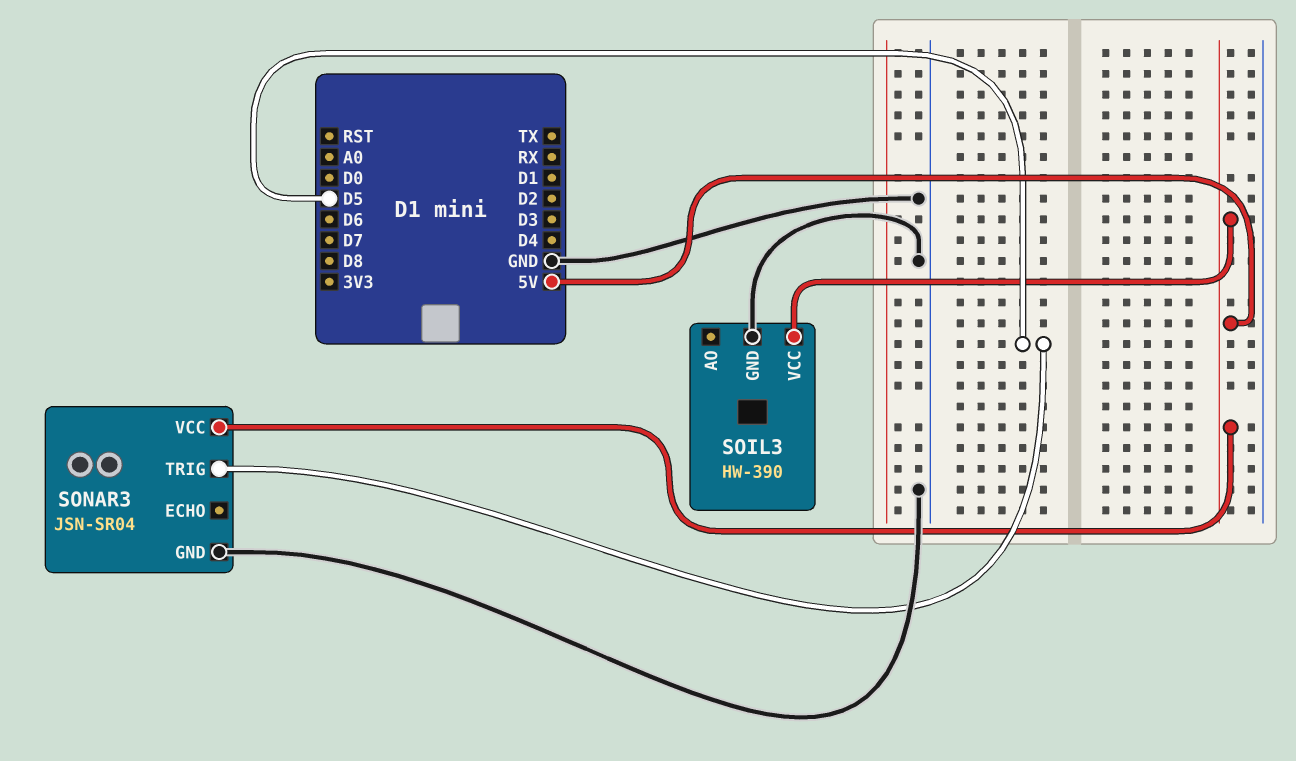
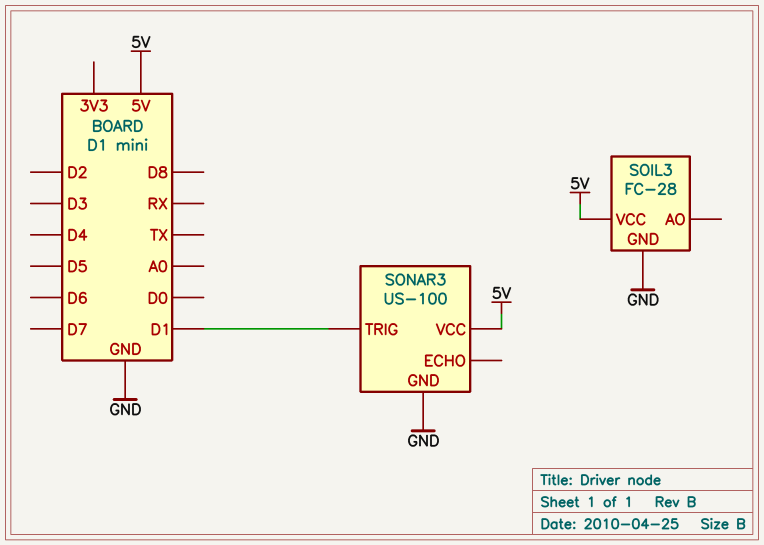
SOIL3: HW-390 -> FC-28
SONAR3: JSN-SR04 -> US-100
SONAR3 pin TRIG: D5 -> D1

